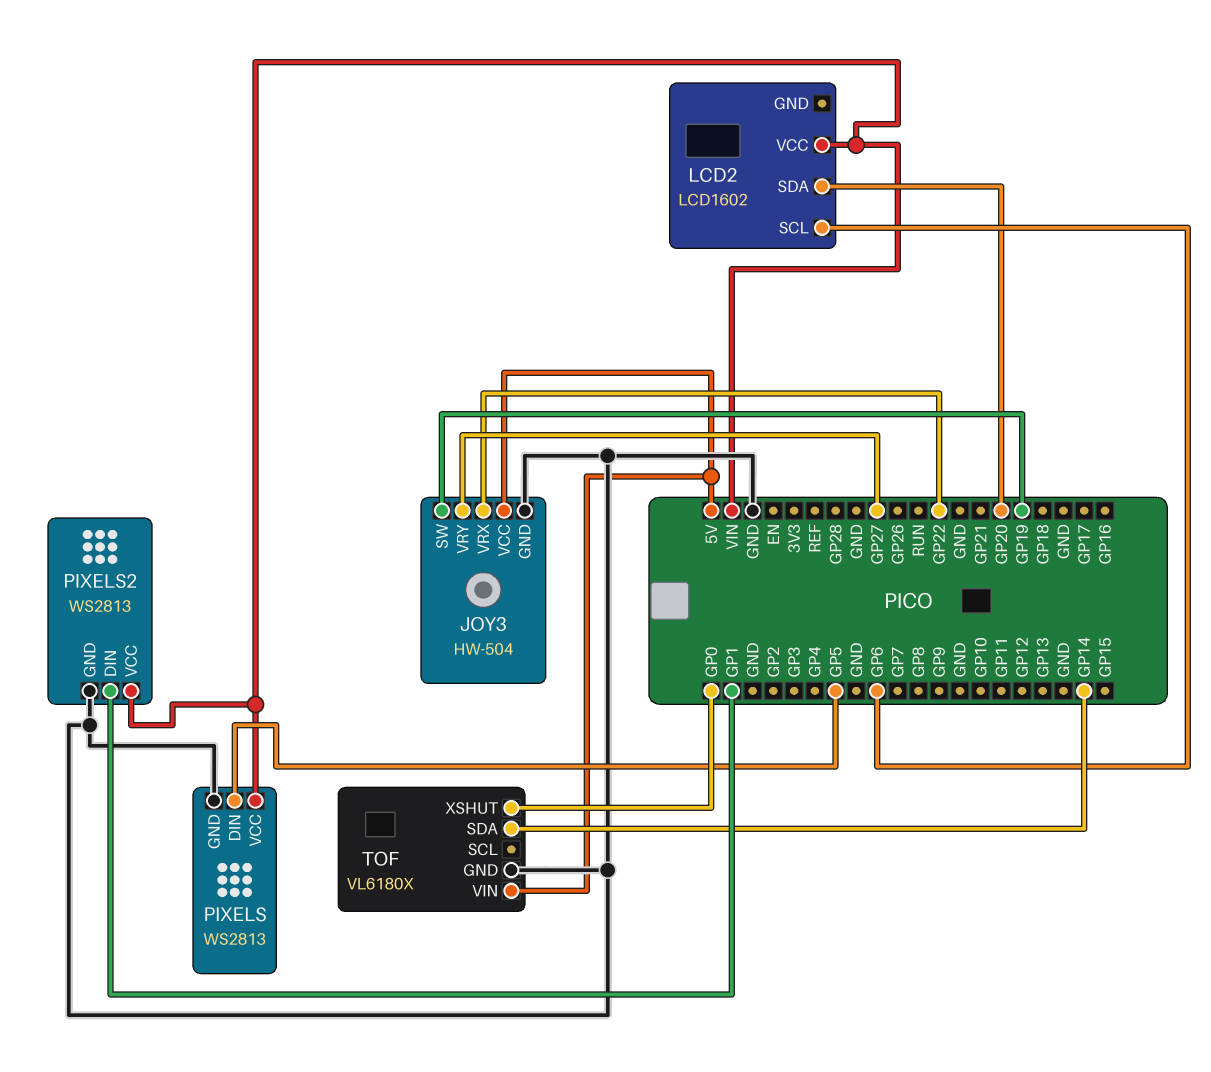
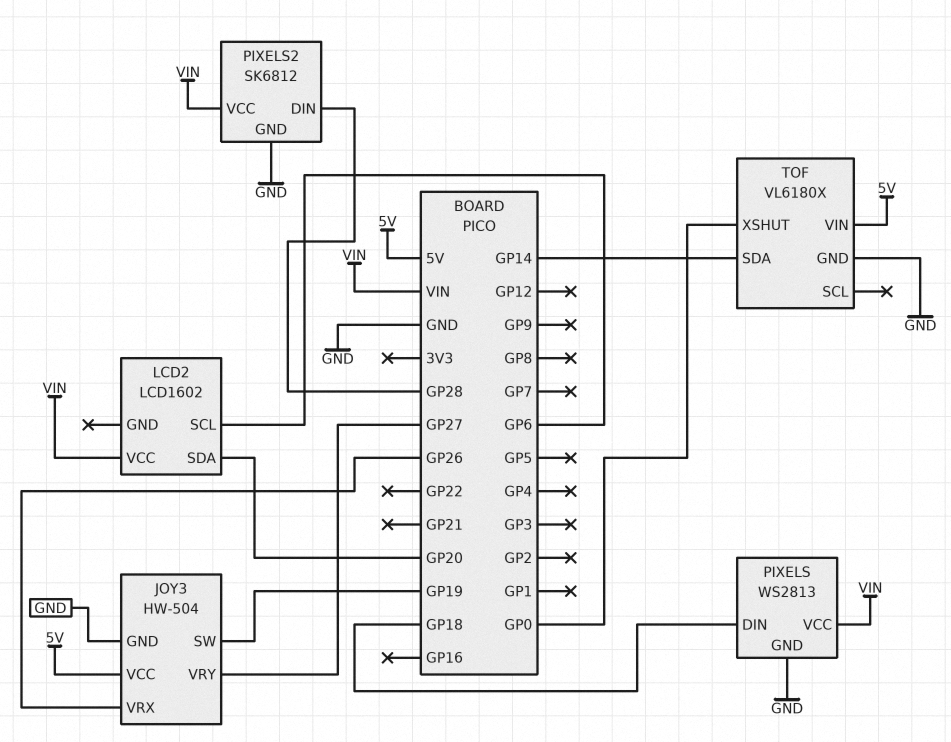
JOY3 pin VRX: GP22 -> GP26
PIXELS pin DIN: GP5 -> GP18
PIXELS2: WS2813 -> SK6812
PIXELS2 pin DIN: GP1 -> GP28

